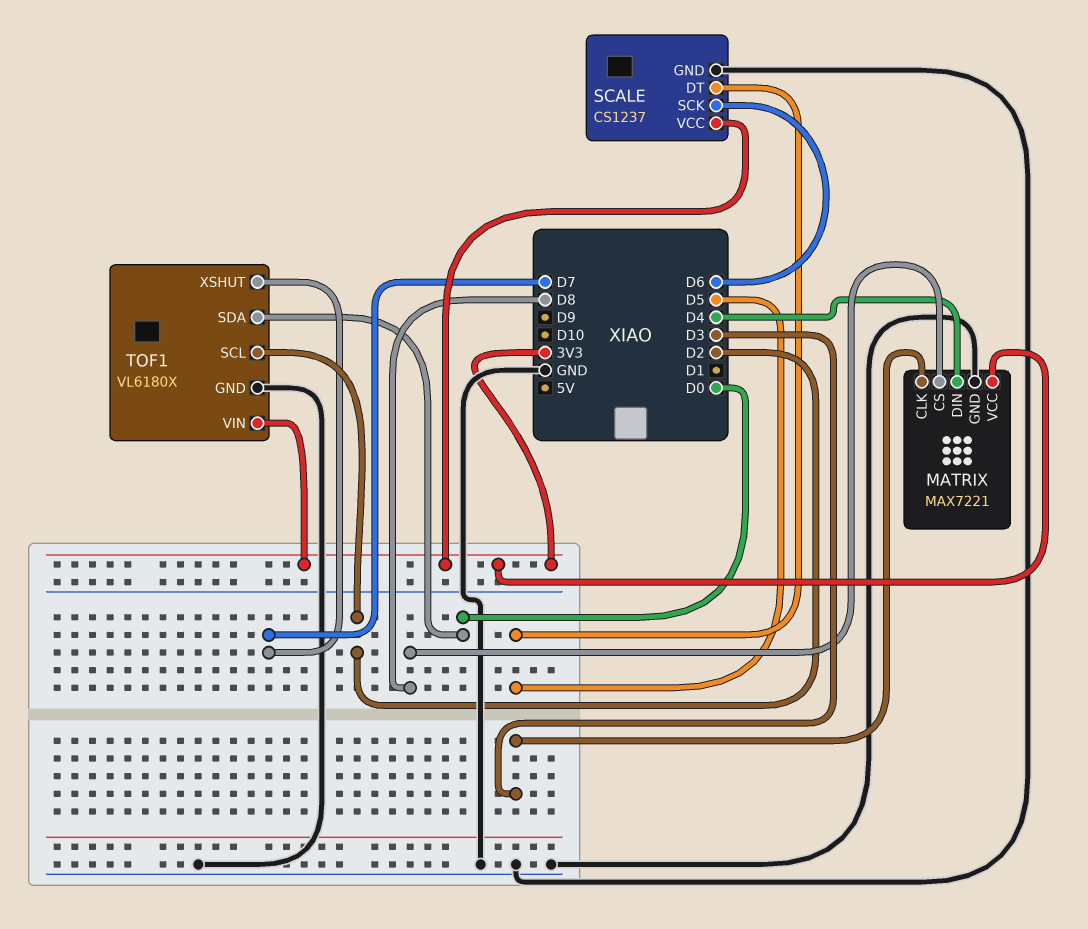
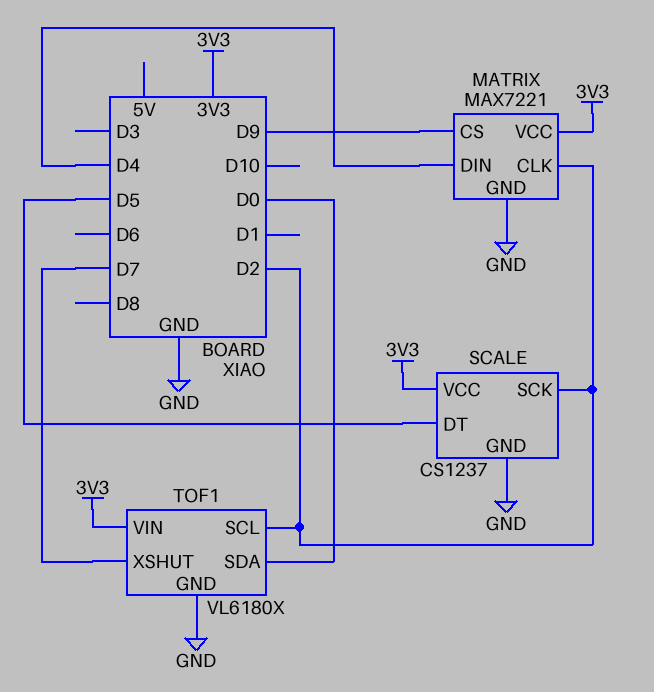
MATRIX pin CLK: D3 -> D2
MATRIX pin CS: D8 -> D9
SCALE pin SCK: D6 -> D2

